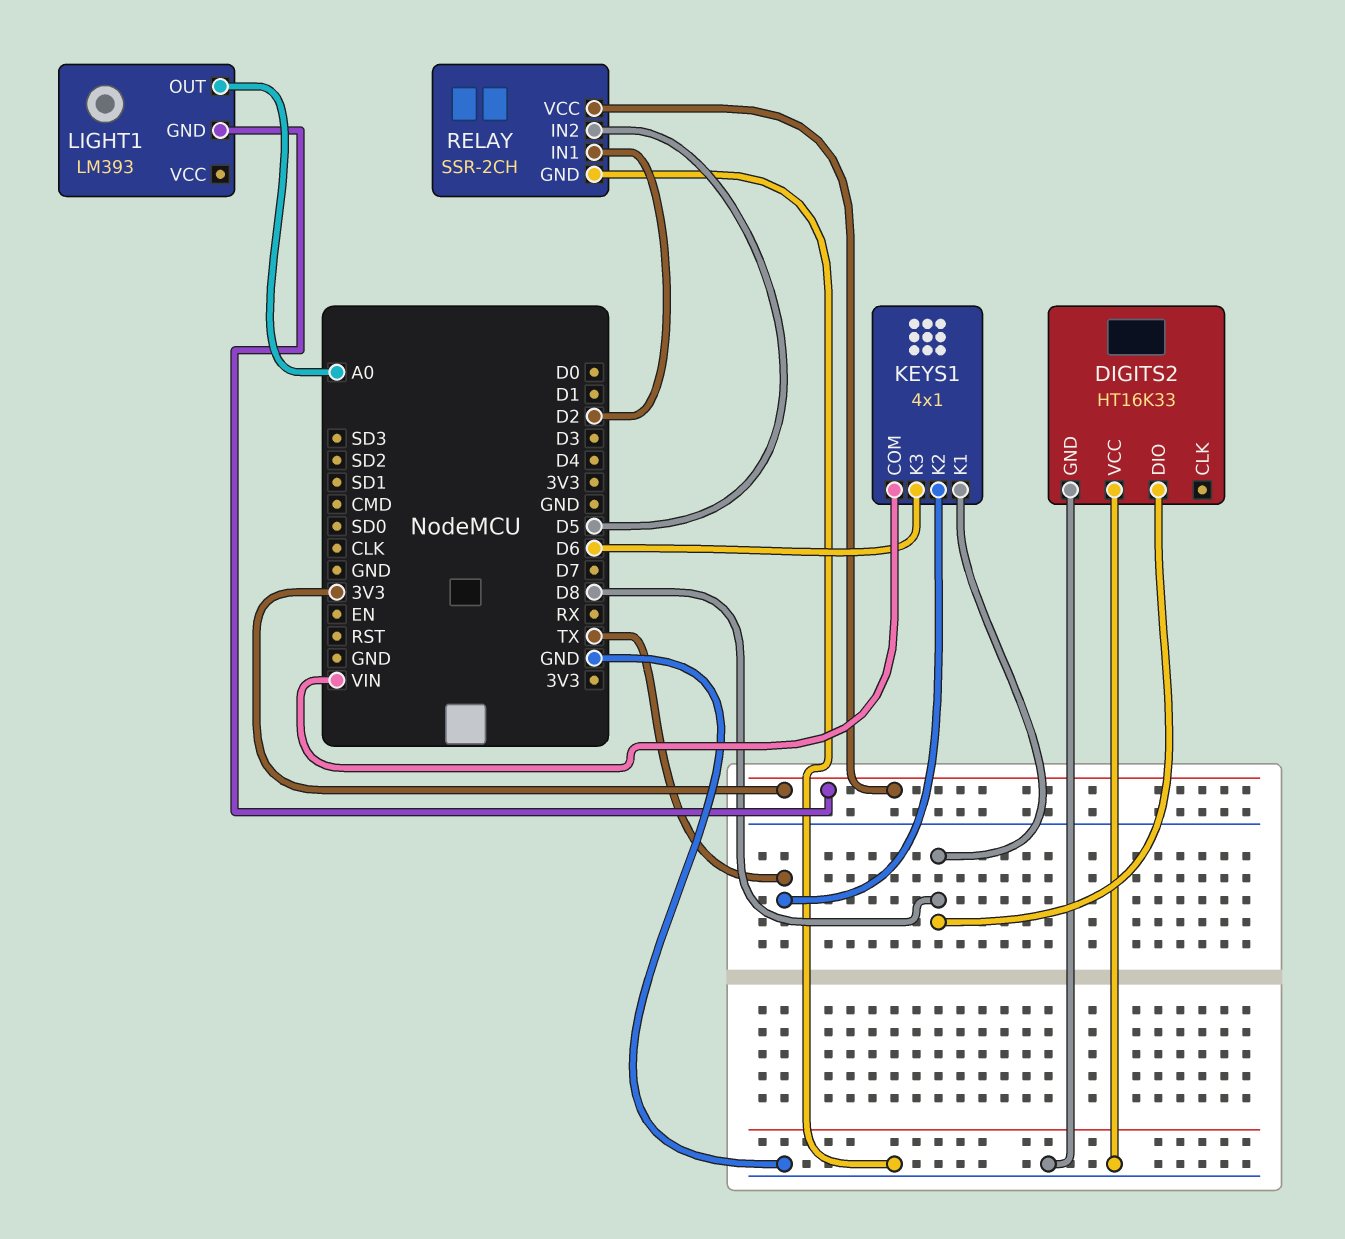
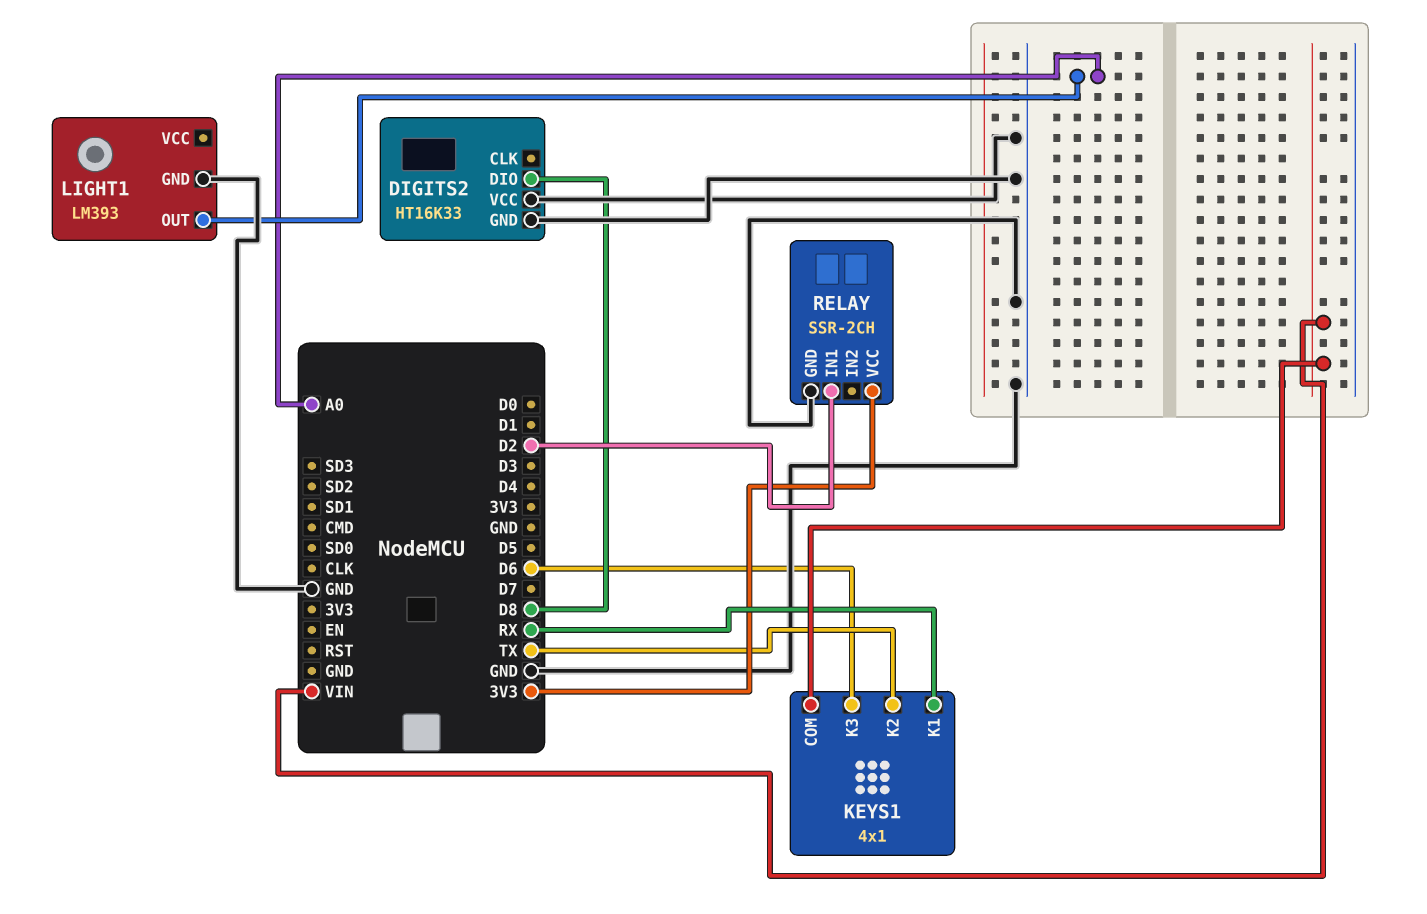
KEYS1 pin K1: D8 -> RX
LIGHT1 pin GND: 3V3 -> GND
RELAY pin IN2: D5 -> none

